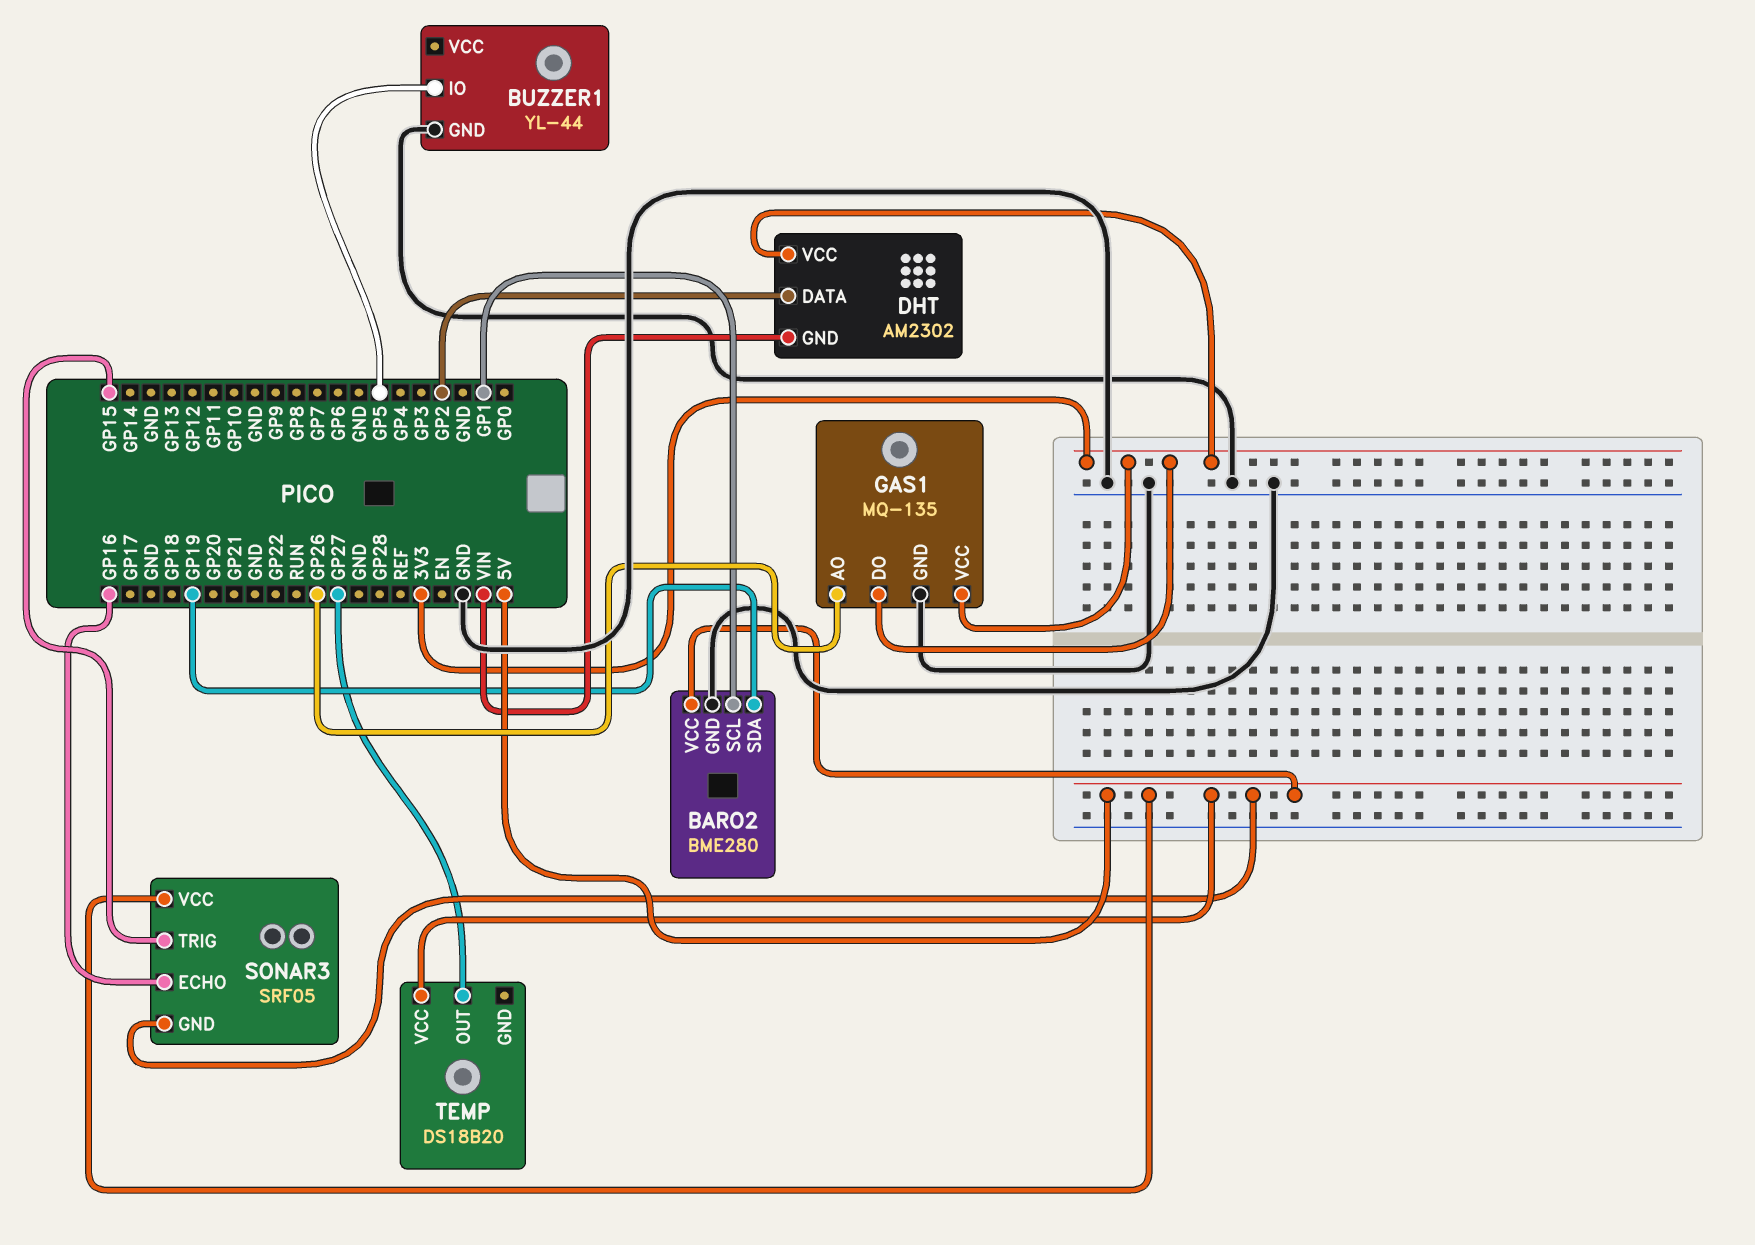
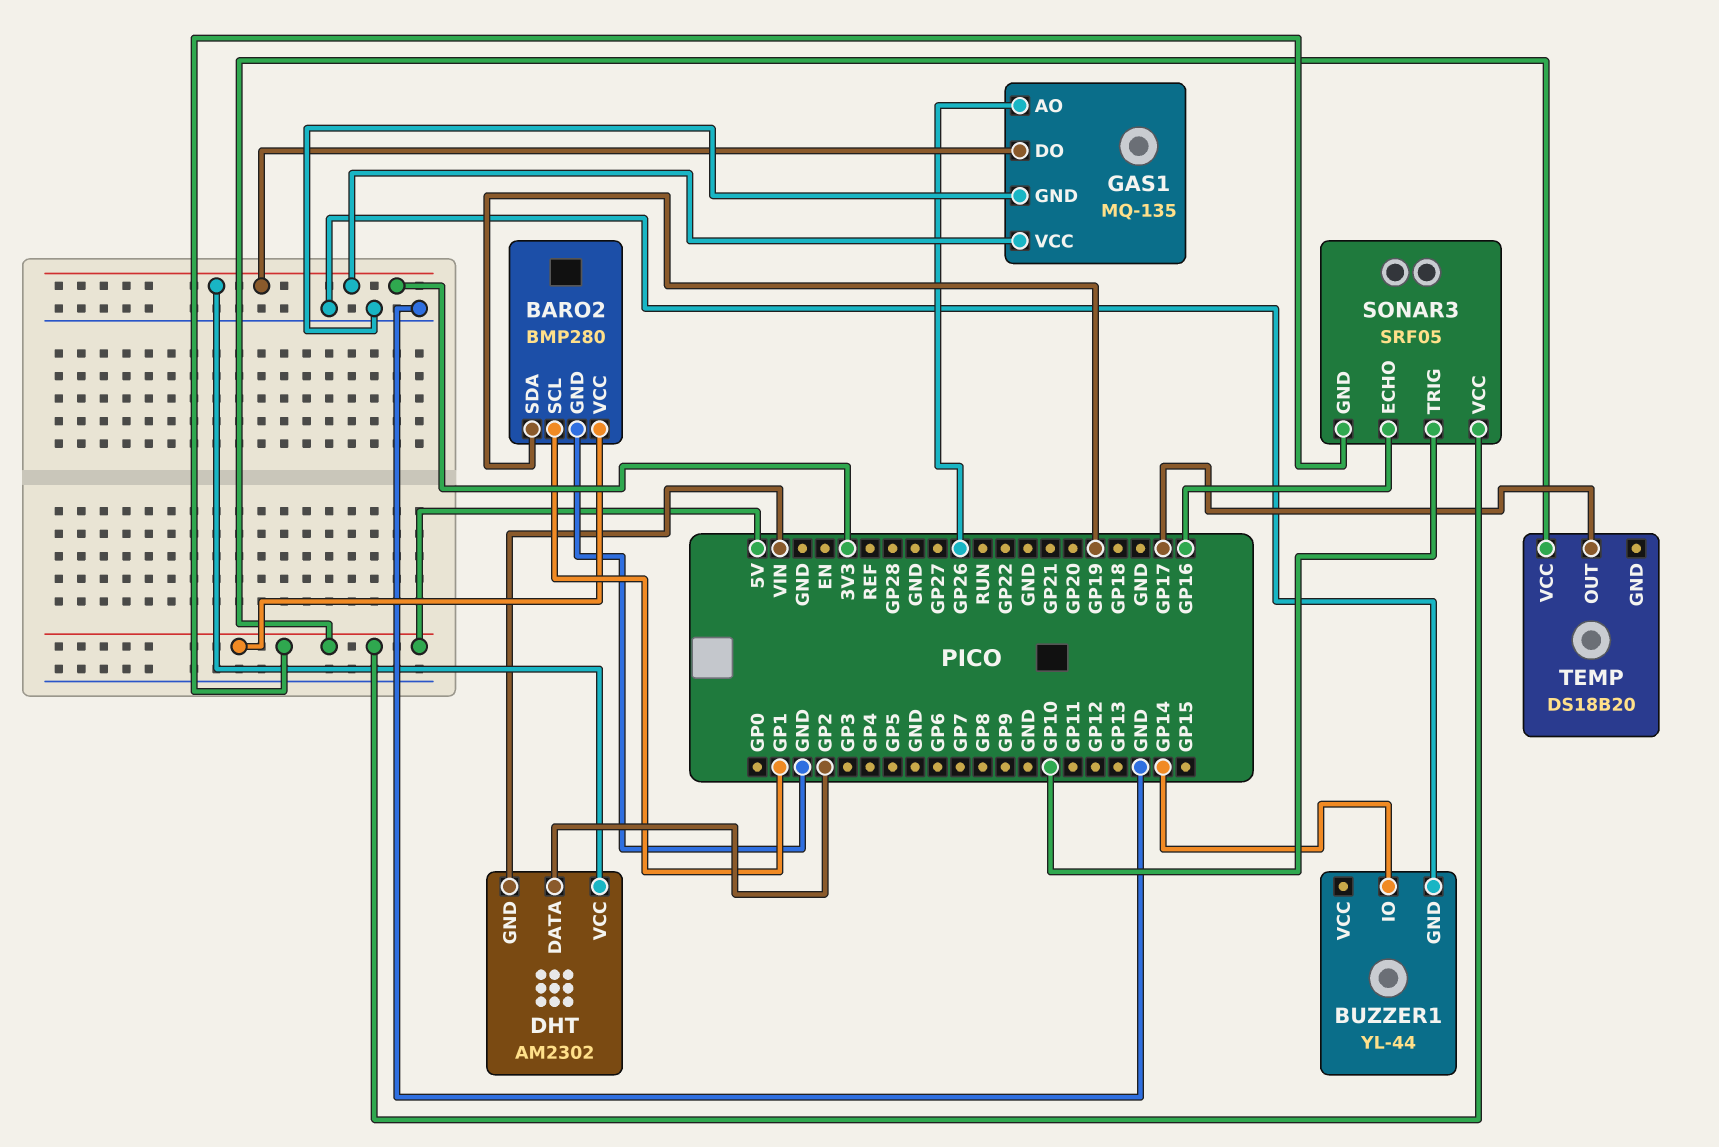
BARO2: BME280 -> BMP280
BUZZER1 pin IO: GP5 -> GP14
SONAR3 pin TRIG: GP15 -> GP10
TEMP pin OUT: GP27 -> GP17

